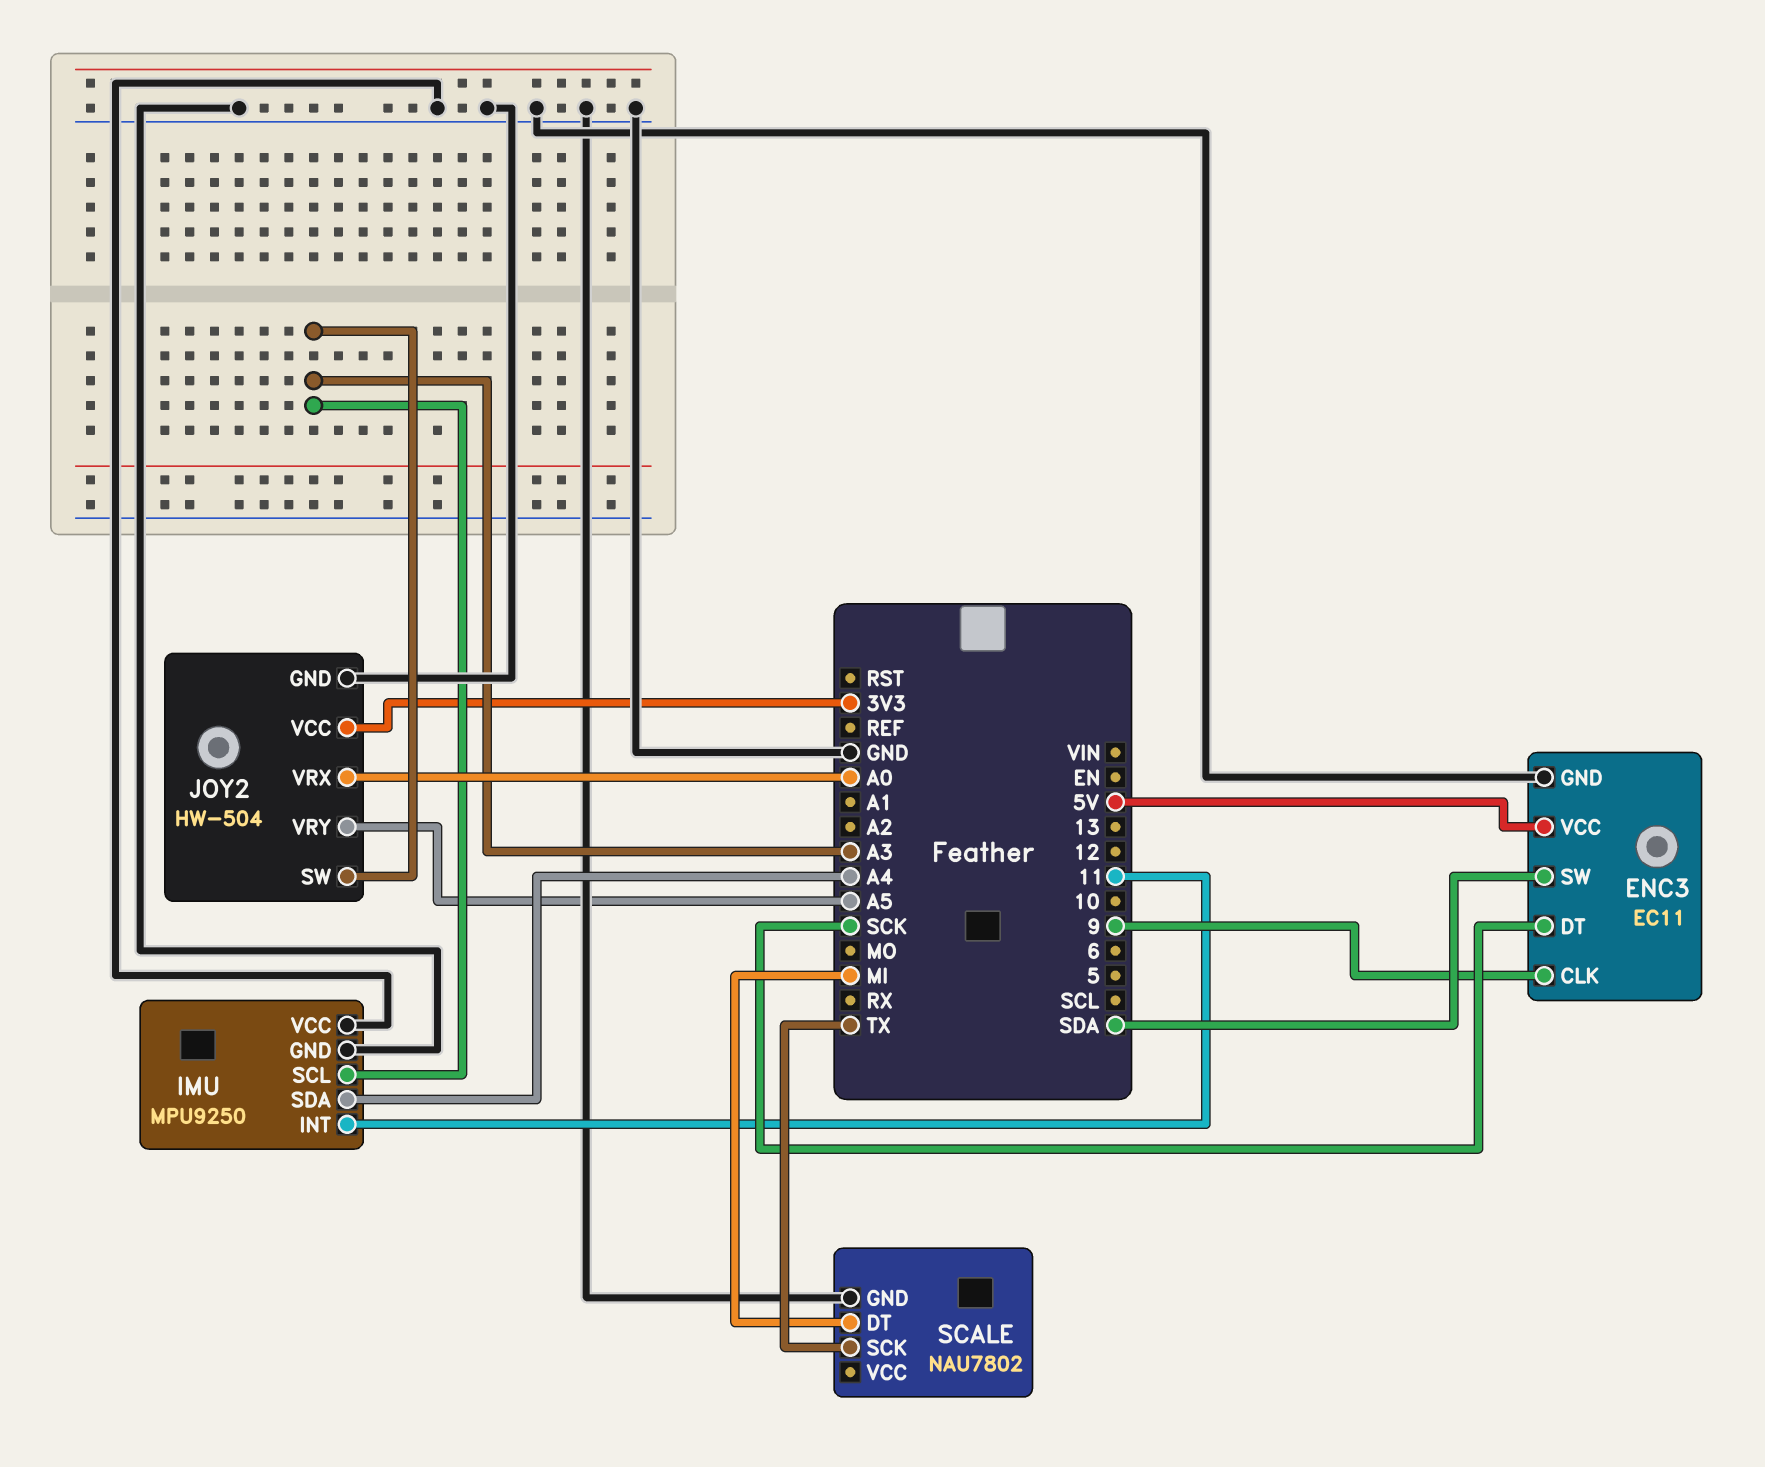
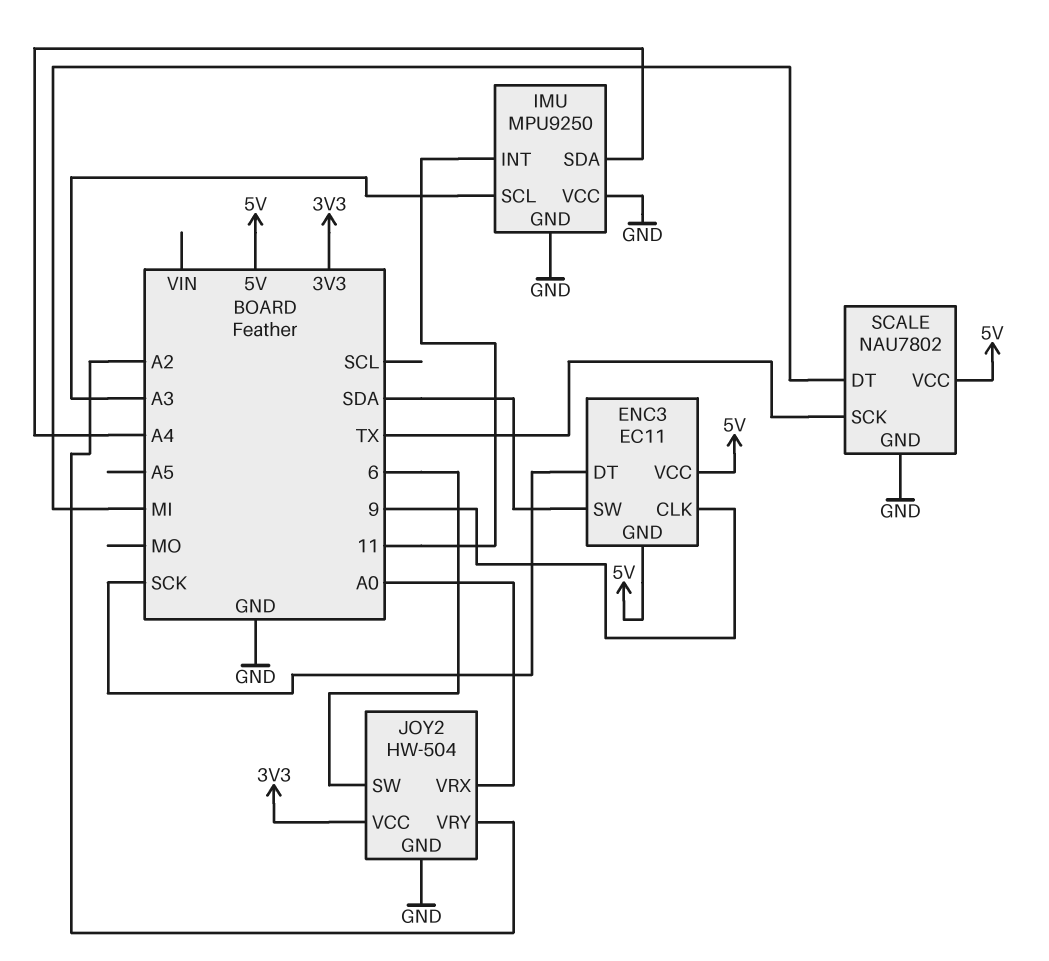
ENC3 pin GND: GND -> 5V
JOY2 pin SW: A3 -> 6
JOY2 pin VRY: A5 -> A2
SCALE pin VCC: none -> 5V

